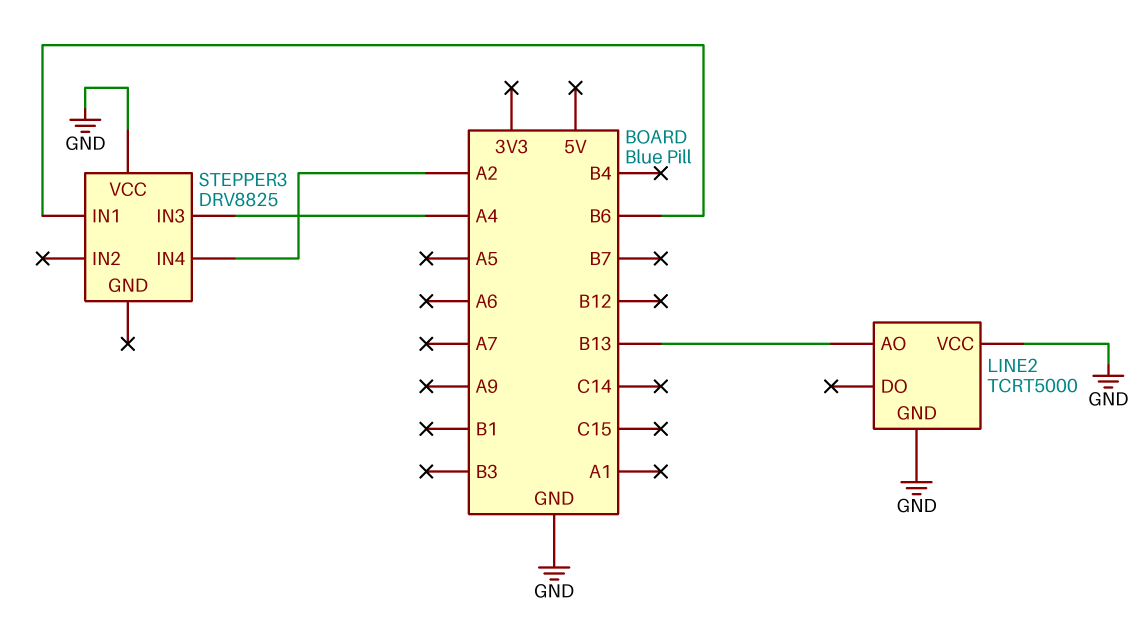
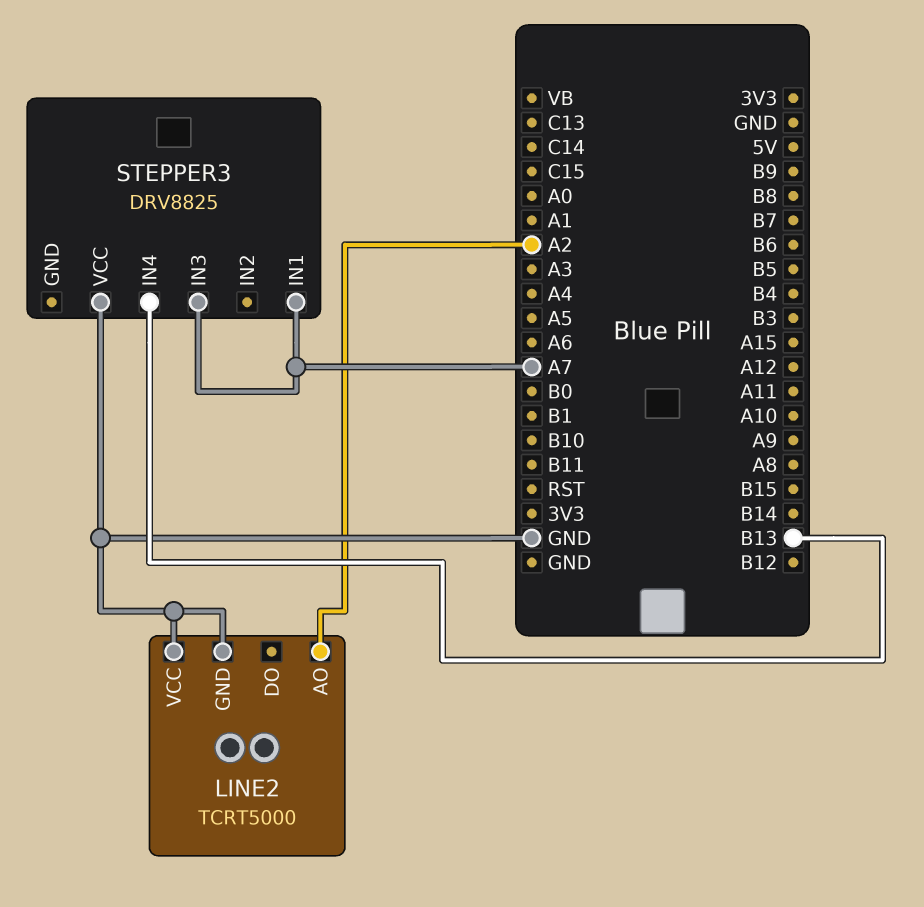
LINE2 pin AO: B13 -> A2
STEPPER3 pin IN1: B6 -> A7
STEPPER3 pin IN3: A4 -> A7
STEPPER3 pin IN4: A2 -> B13

